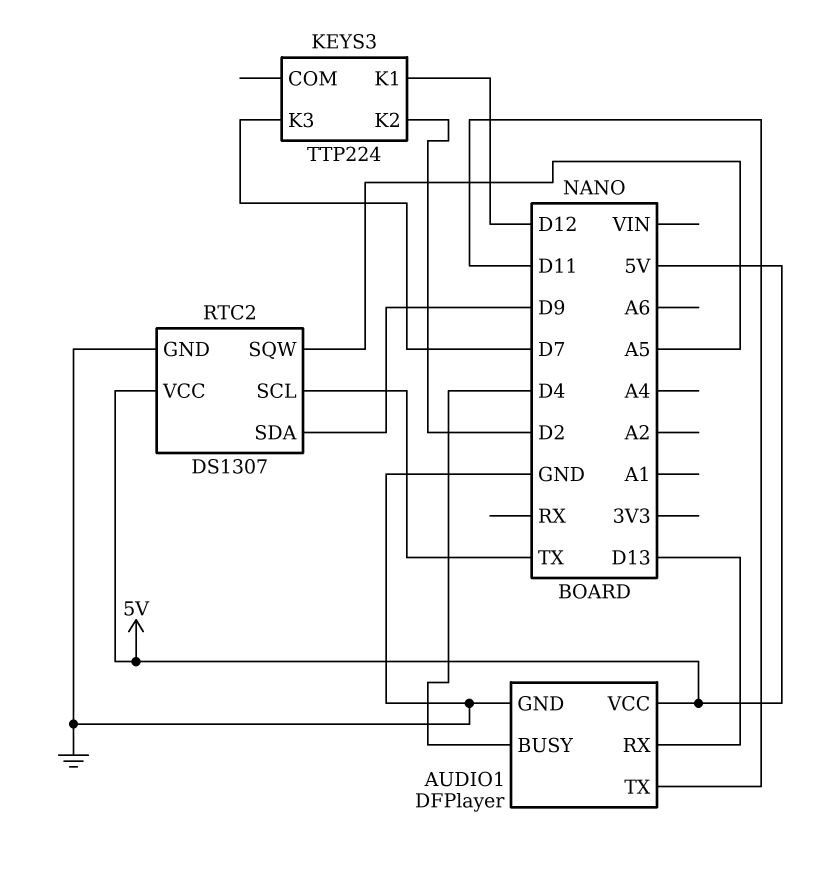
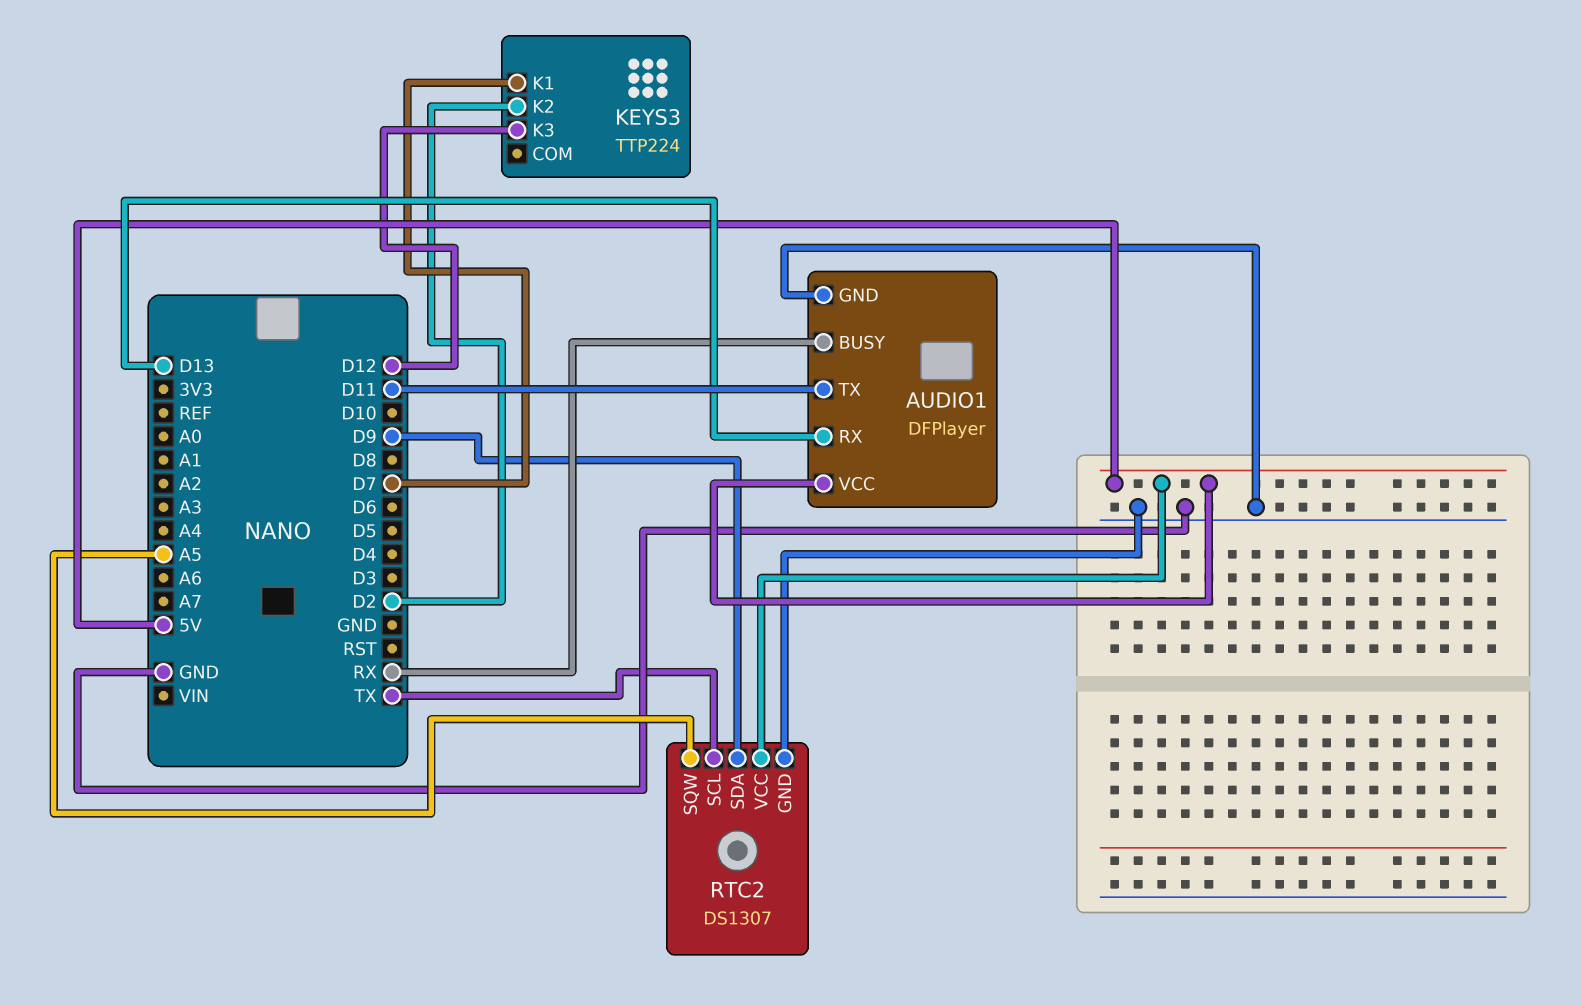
AUDIO1 pin BUSY: D4 -> RX
KEYS3 pin K1: D12 -> D7
KEYS3 pin K3: D7 -> D12

